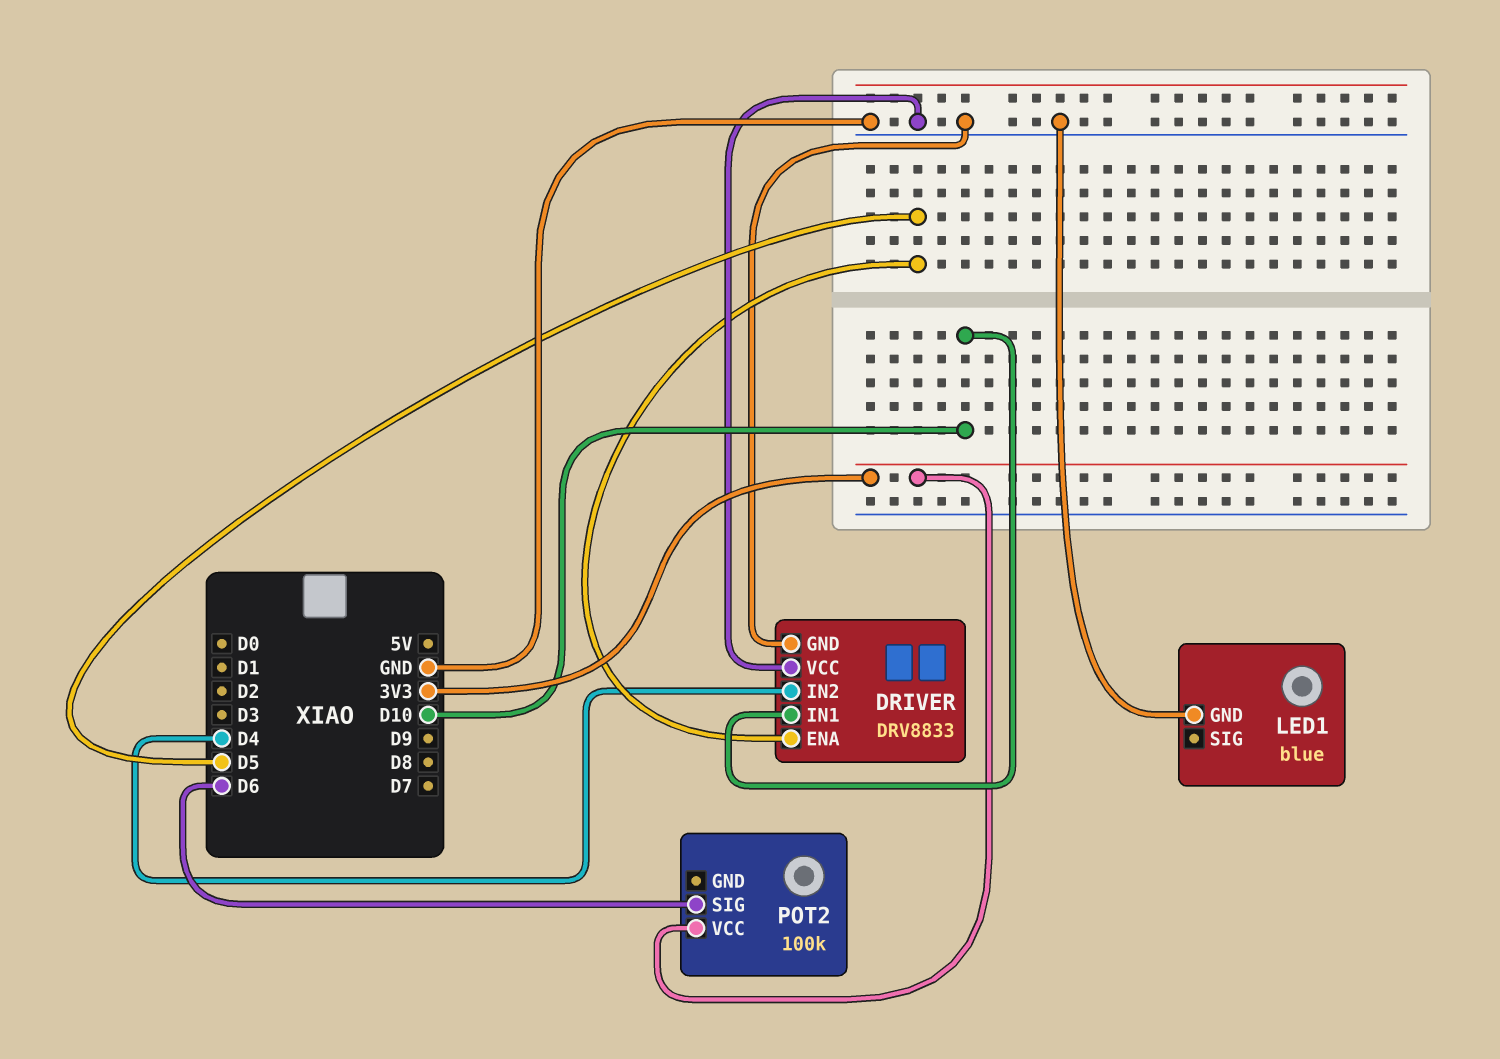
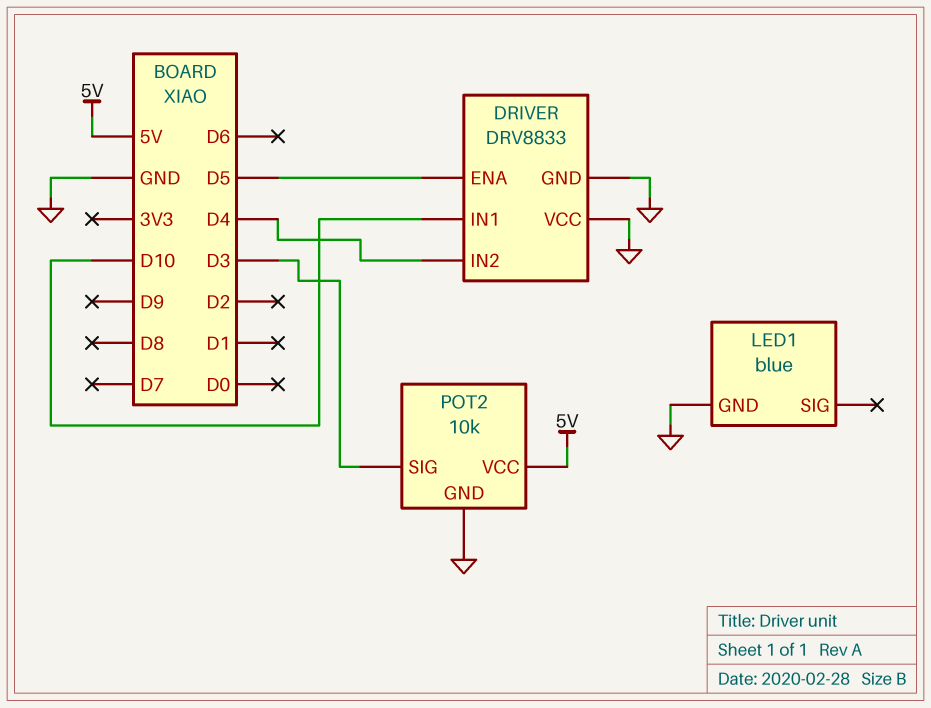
POT2: 100k -> 10k
POT2 pin GND: none -> GND
POT2 pin SIG: D6 -> D3
POT2 pin VCC: 3V3 -> 5V

